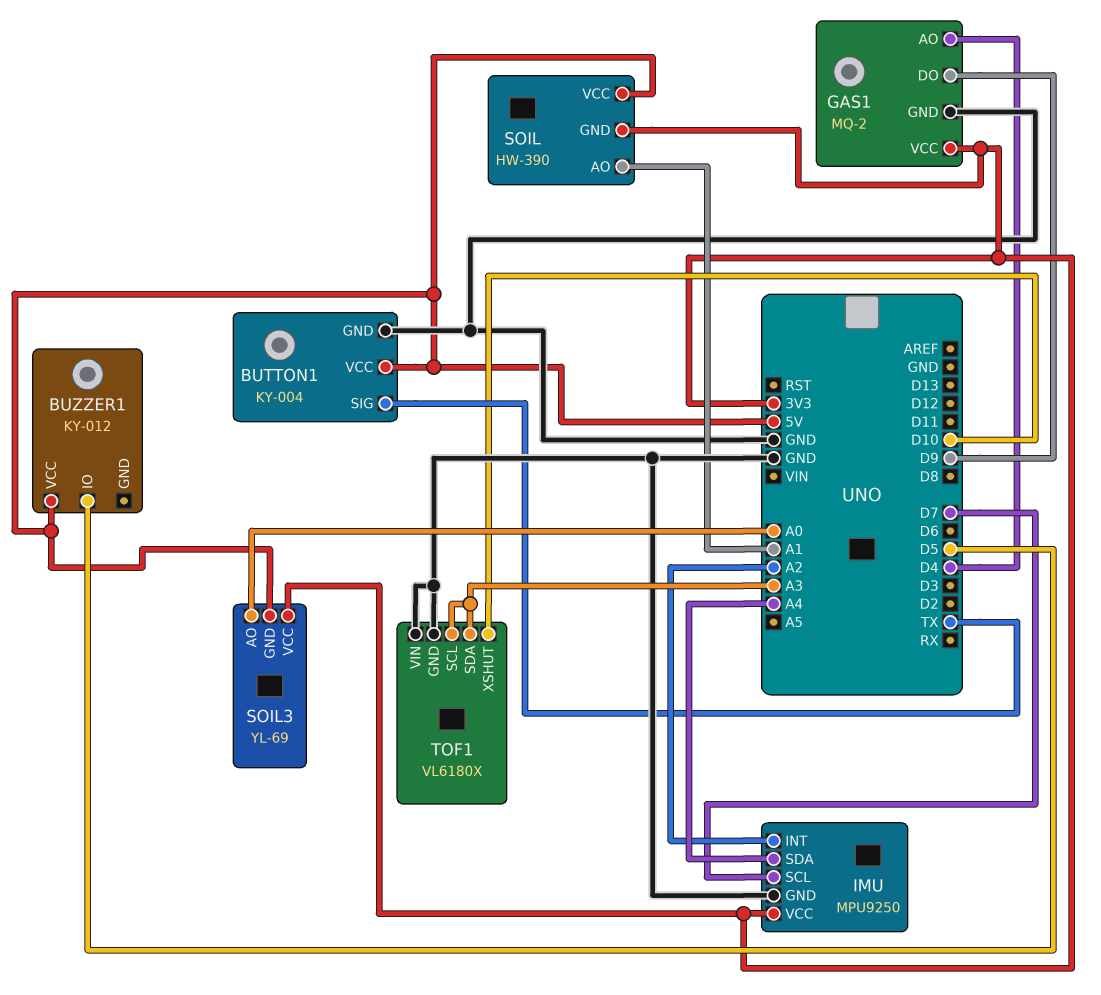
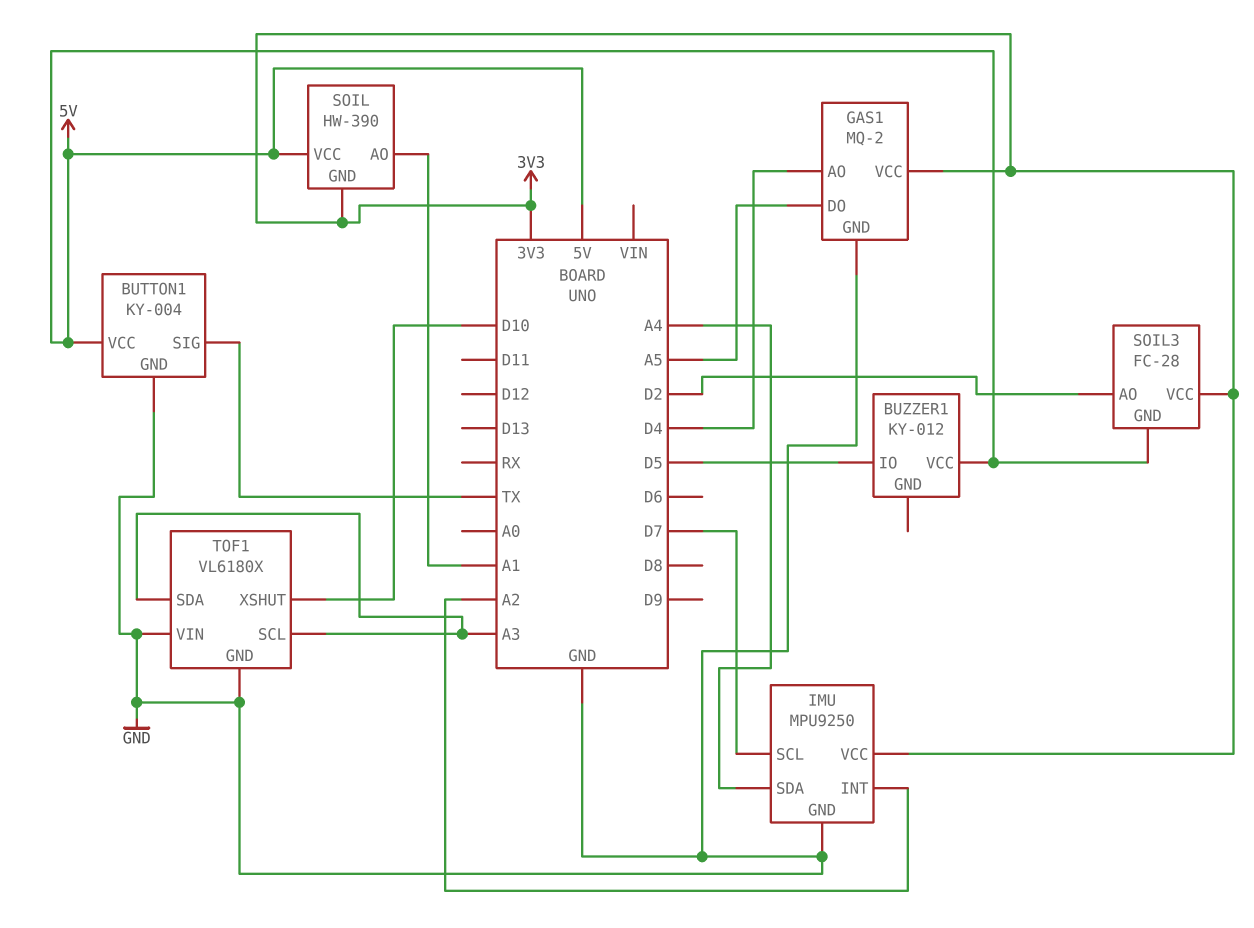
GAS1 pin DO: D9 -> A5
SOIL3: YL-69 -> FC-28
SOIL3 pin AO: A0 -> D2

